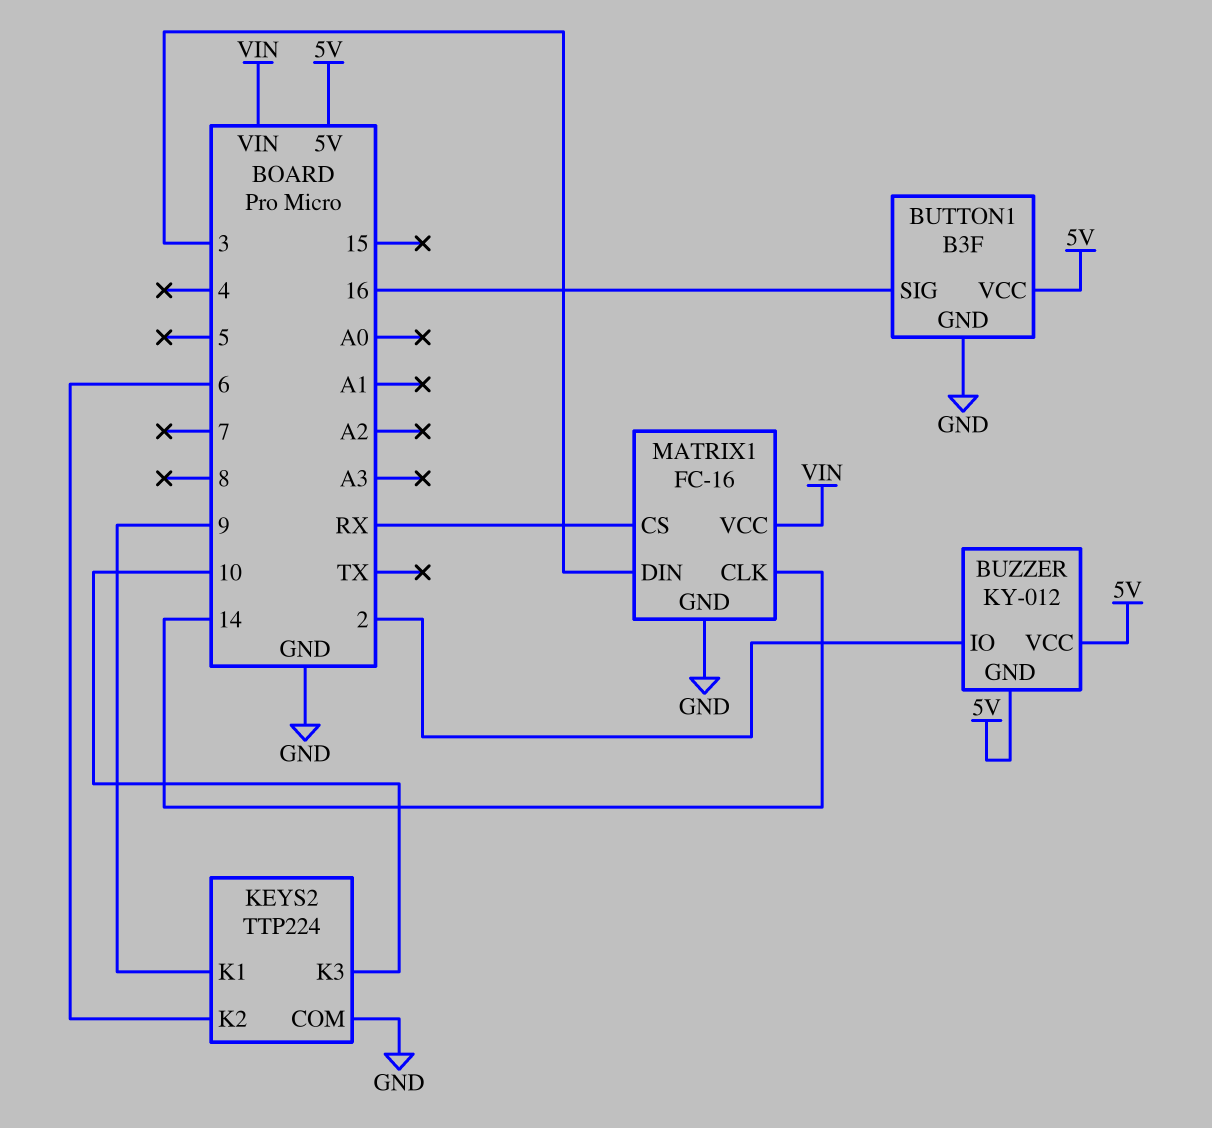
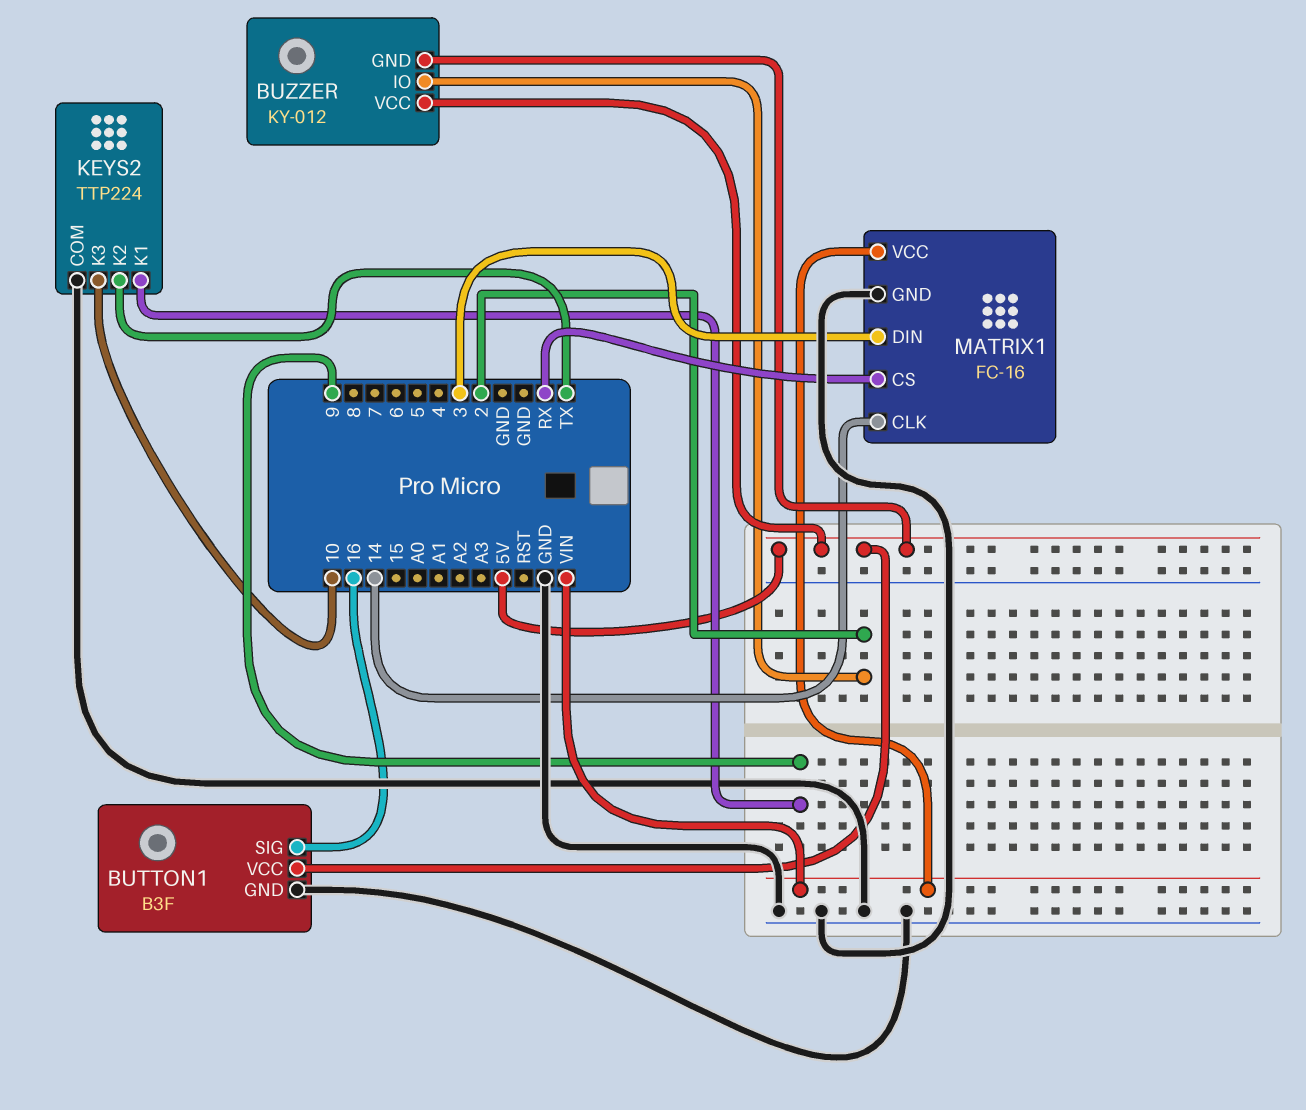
KEYS2 pin K2: 6 -> TX

